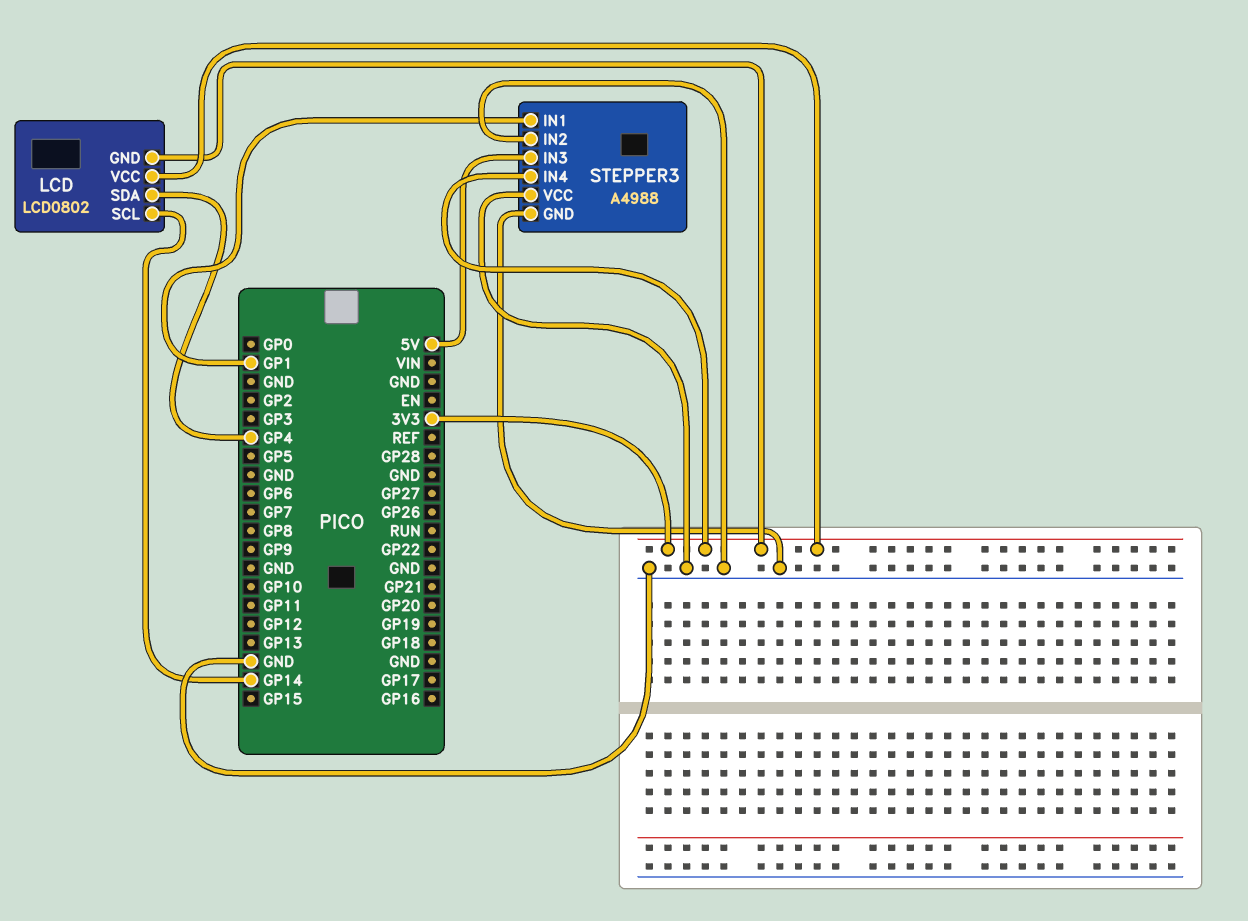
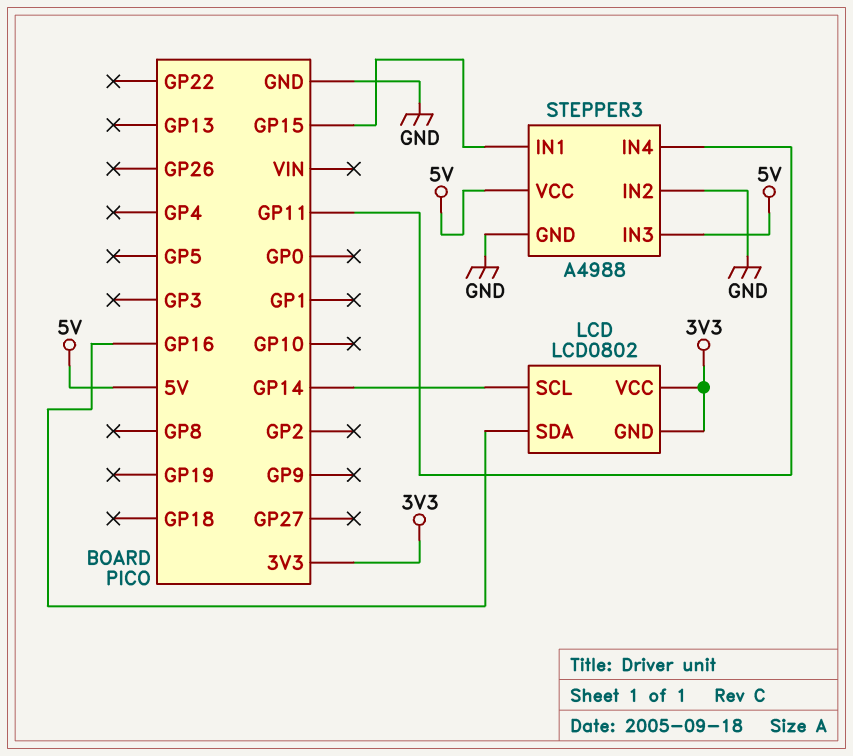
LCD pin SDA: GP4 -> GP16
STEPPER3 pin IN1: GP1 -> GP15
STEPPER3 pin IN4: 3V3 -> GP11
STEPPER3 pin VCC: GND -> 5V

